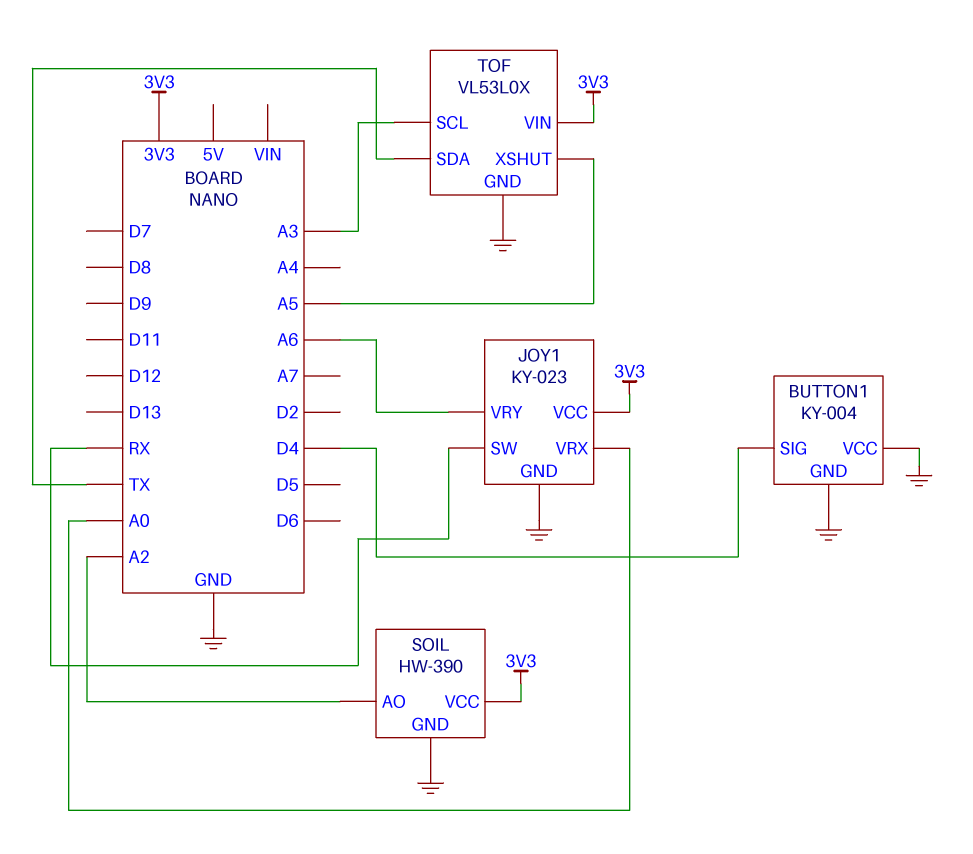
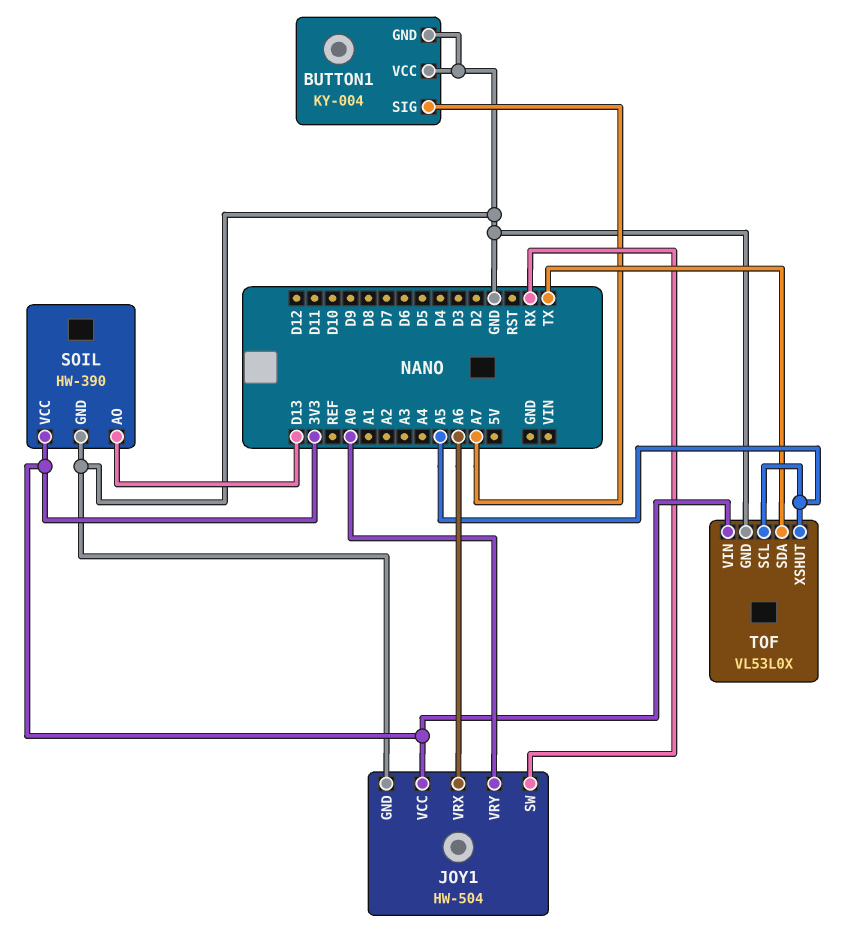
BUTTON1 pin SIG: D4 -> A7
JOY1: KY-023 -> HW-504
JOY1 pin VRX: A0 -> A6
JOY1 pin VRY: A6 -> A0
SOIL pin AO: A2 -> D13
TOF pin SCL: A3 -> A5

